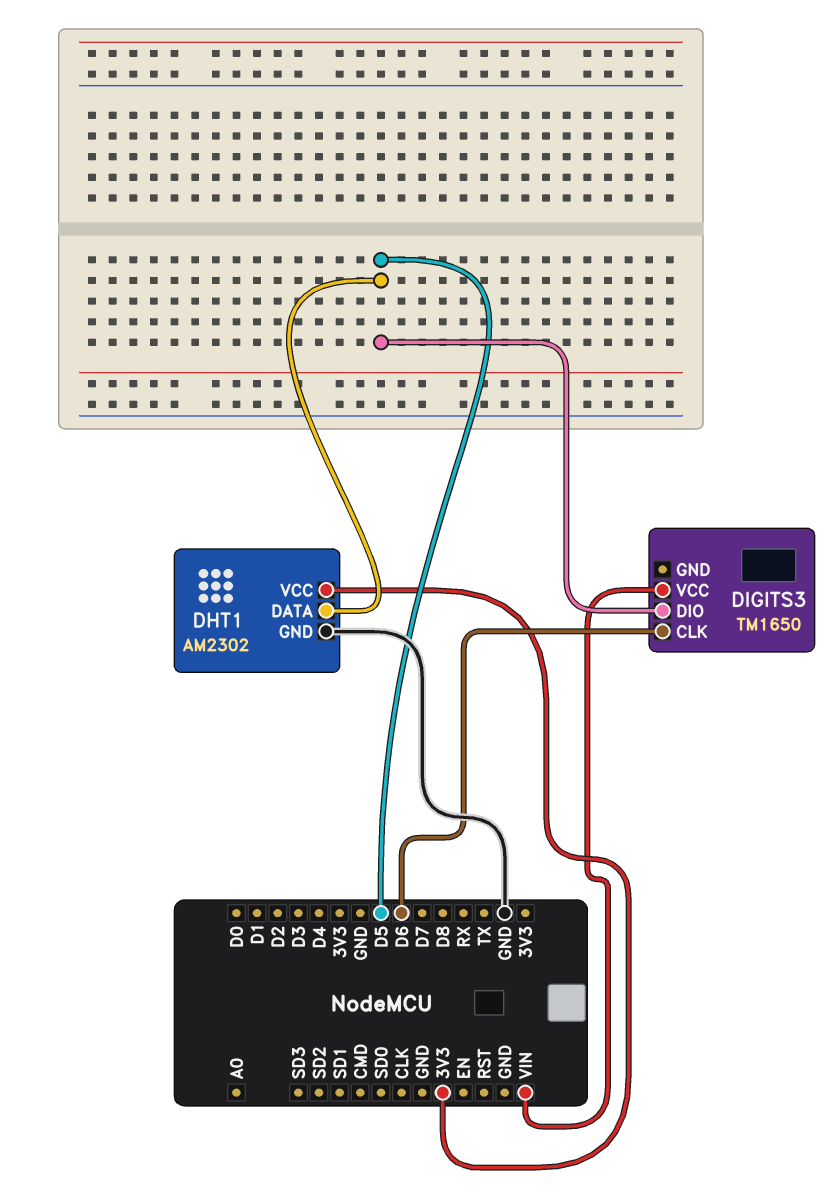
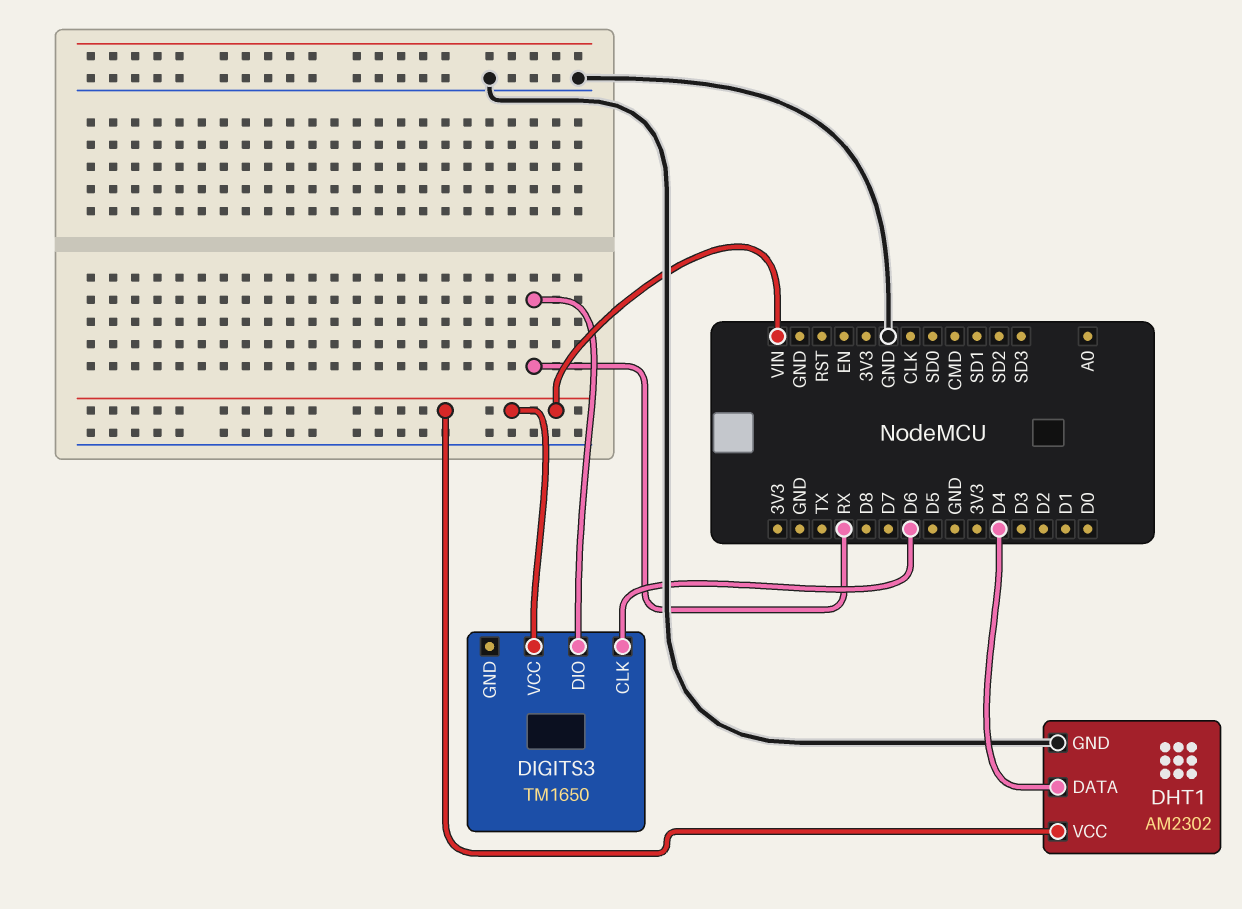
DHT1 pin DATA: D5 -> D4
DHT1 pin VCC: 3V3 -> VIN
DIGITS3 pin DIO: D5 -> RX

